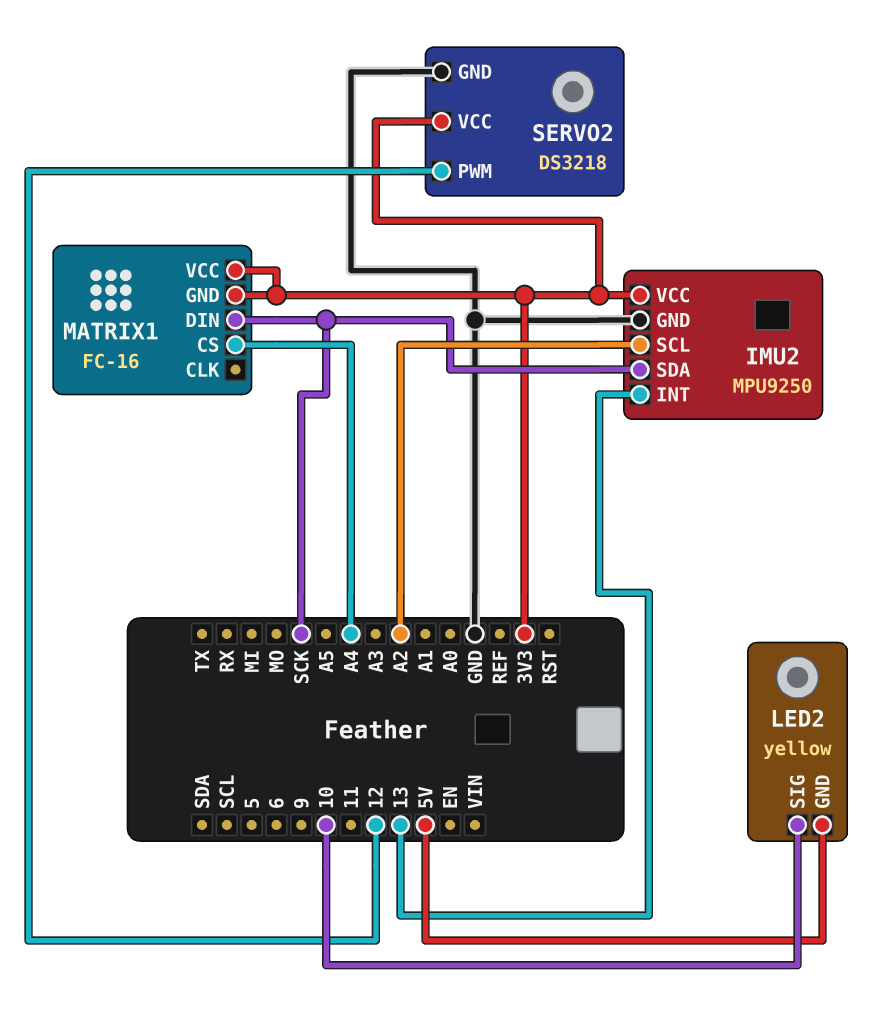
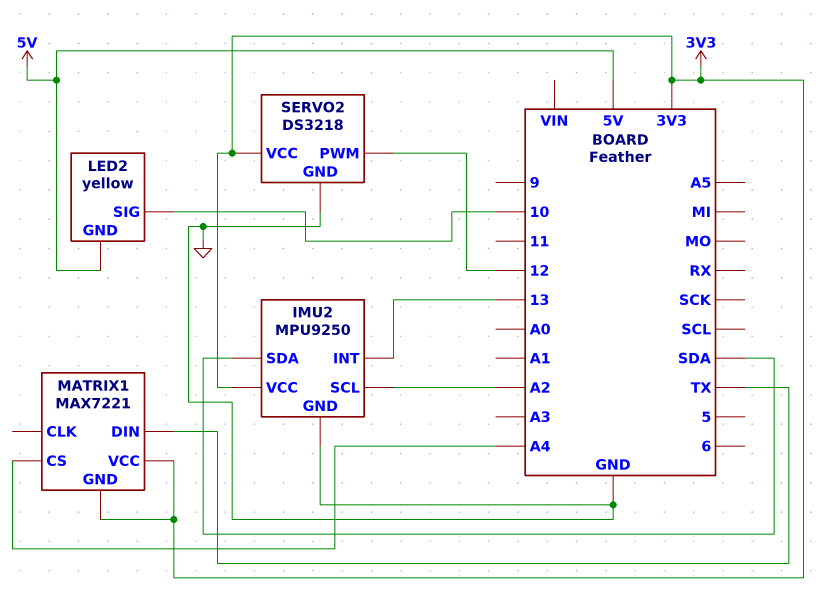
IMU2 pin SDA: SCK -> SDA
MATRIX1: FC-16 -> MAX7221
MATRIX1 pin DIN: SCK -> TX

